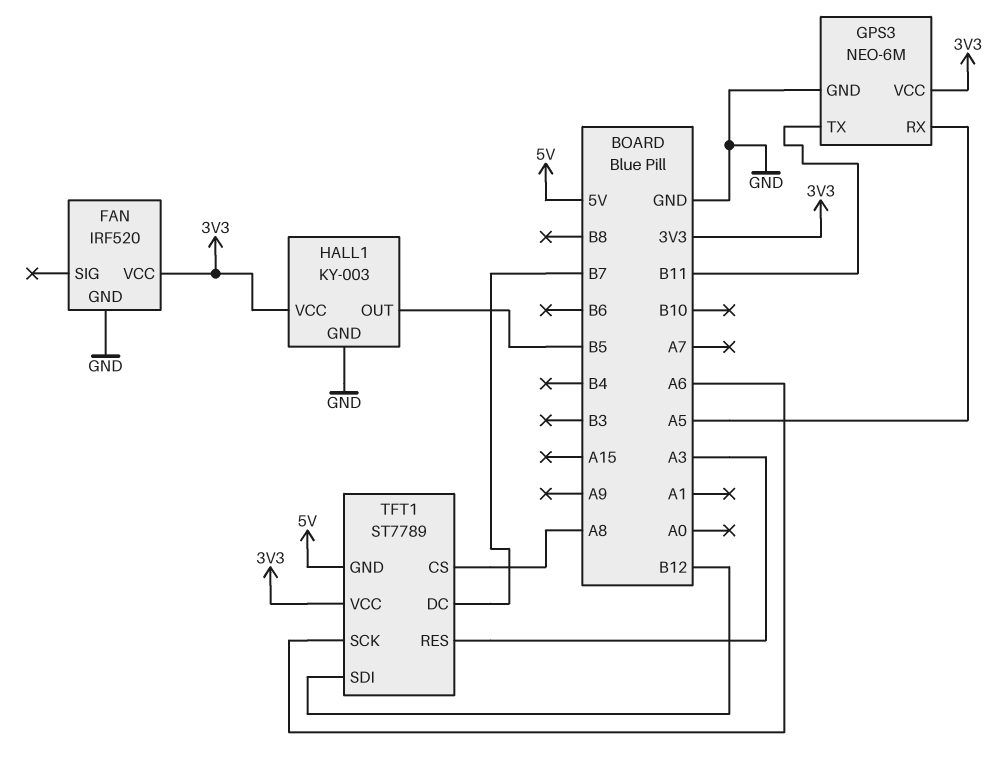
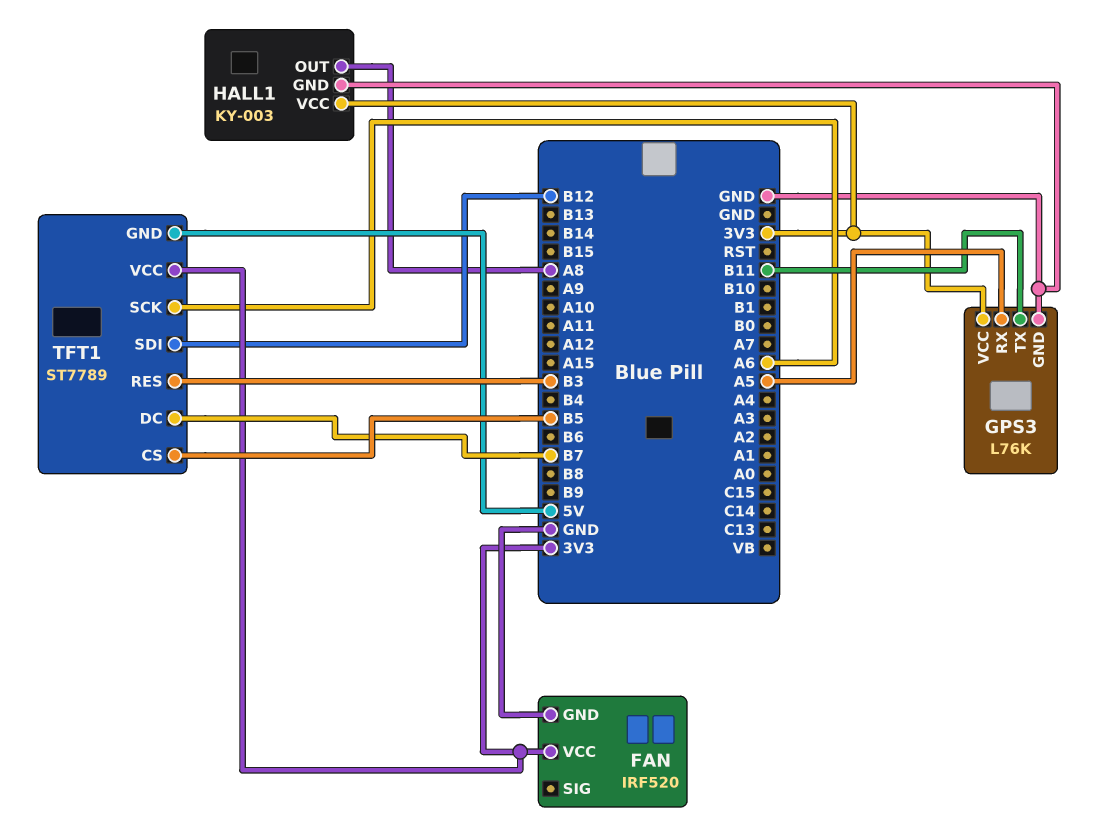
GPS3: NEO-6M -> L76K
HALL1 pin OUT: B5 -> A8
TFT1 pin CS: A8 -> B5
TFT1 pin RES: A3 -> B3

